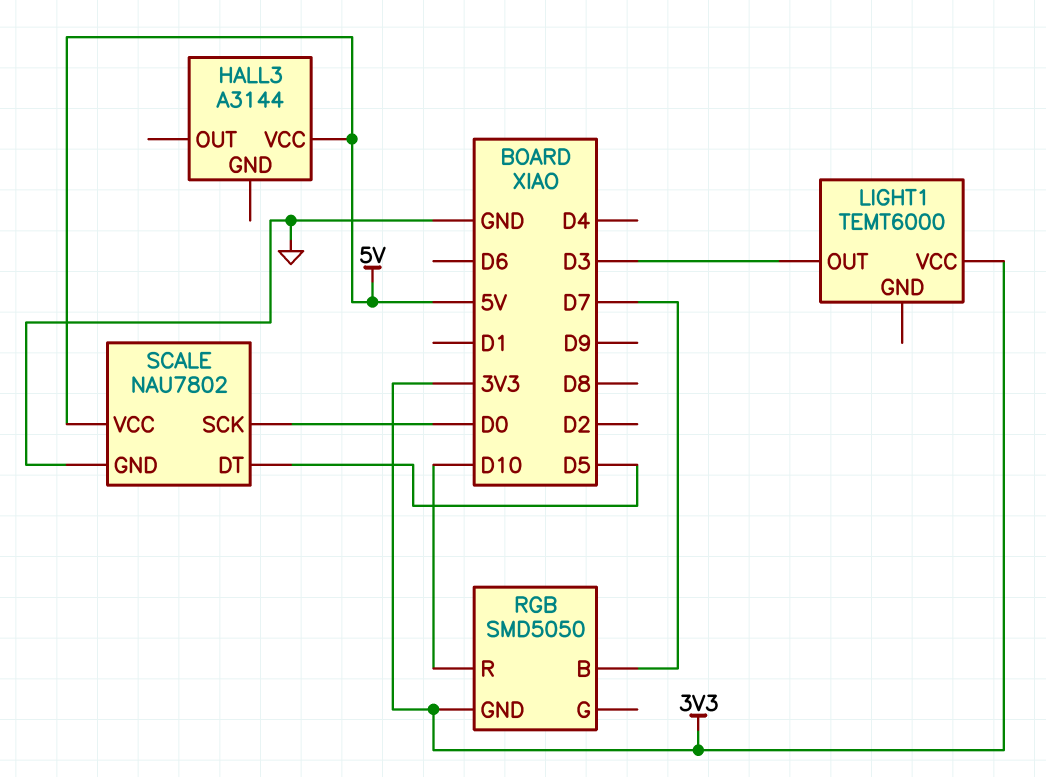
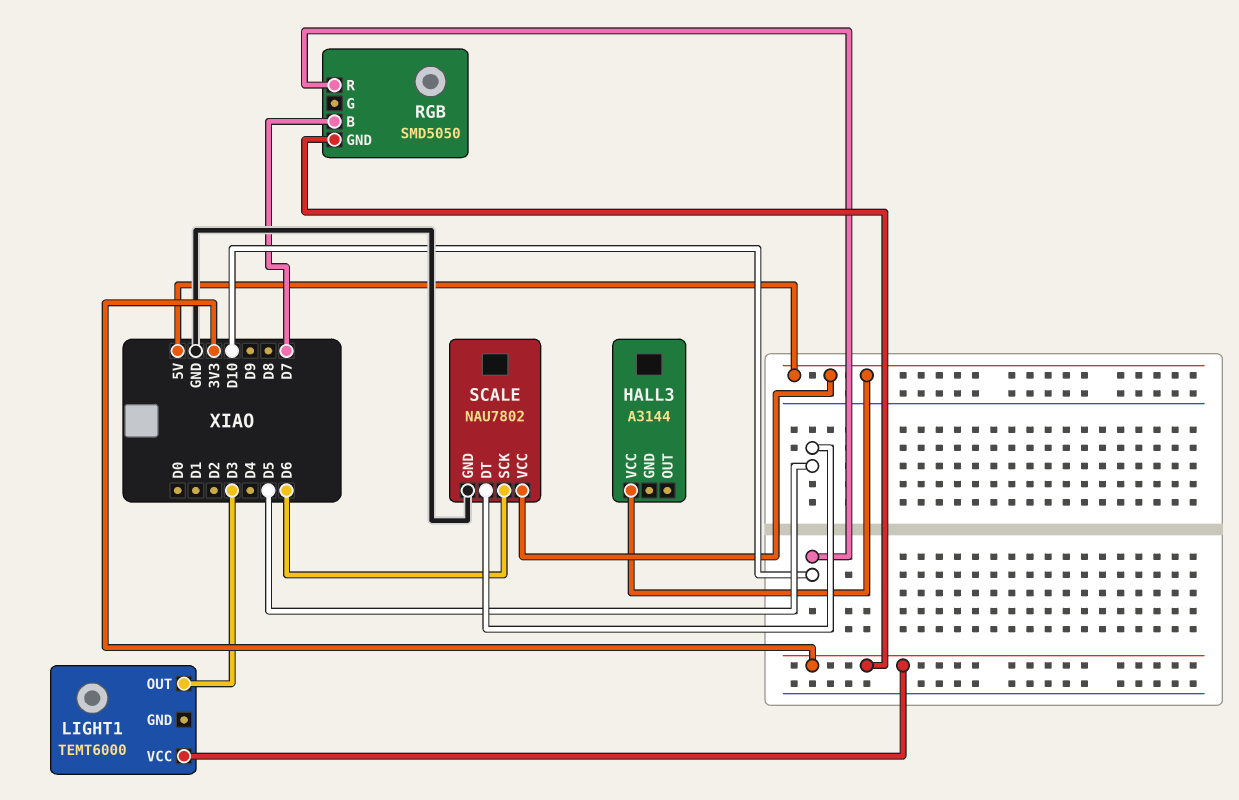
SCALE pin SCK: D0 -> D6

